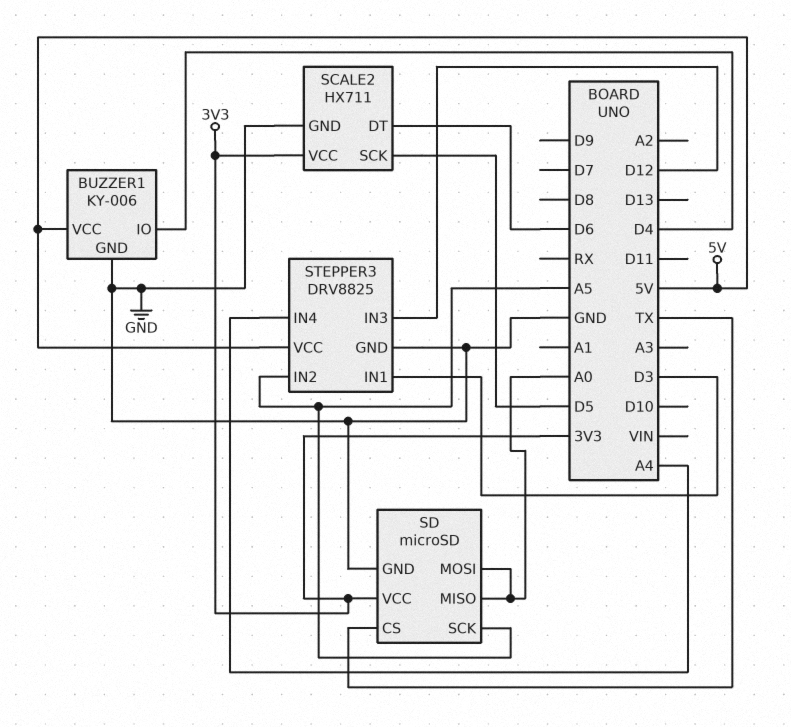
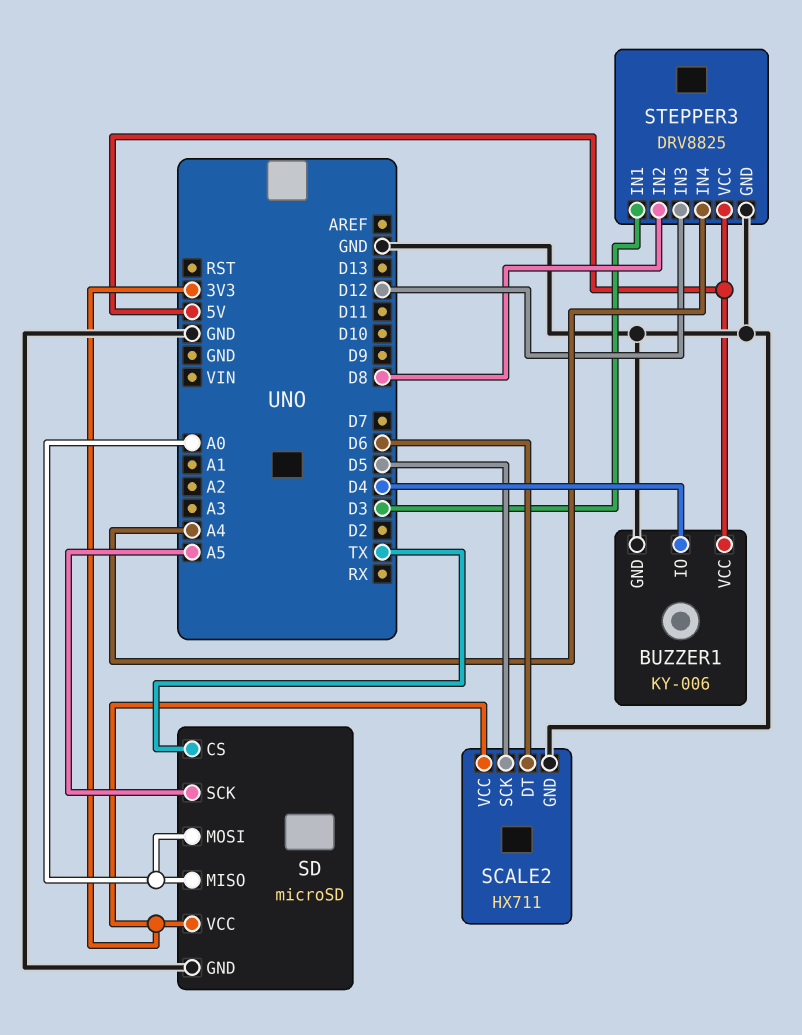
STEPPER3 pin IN2: A5 -> D8

